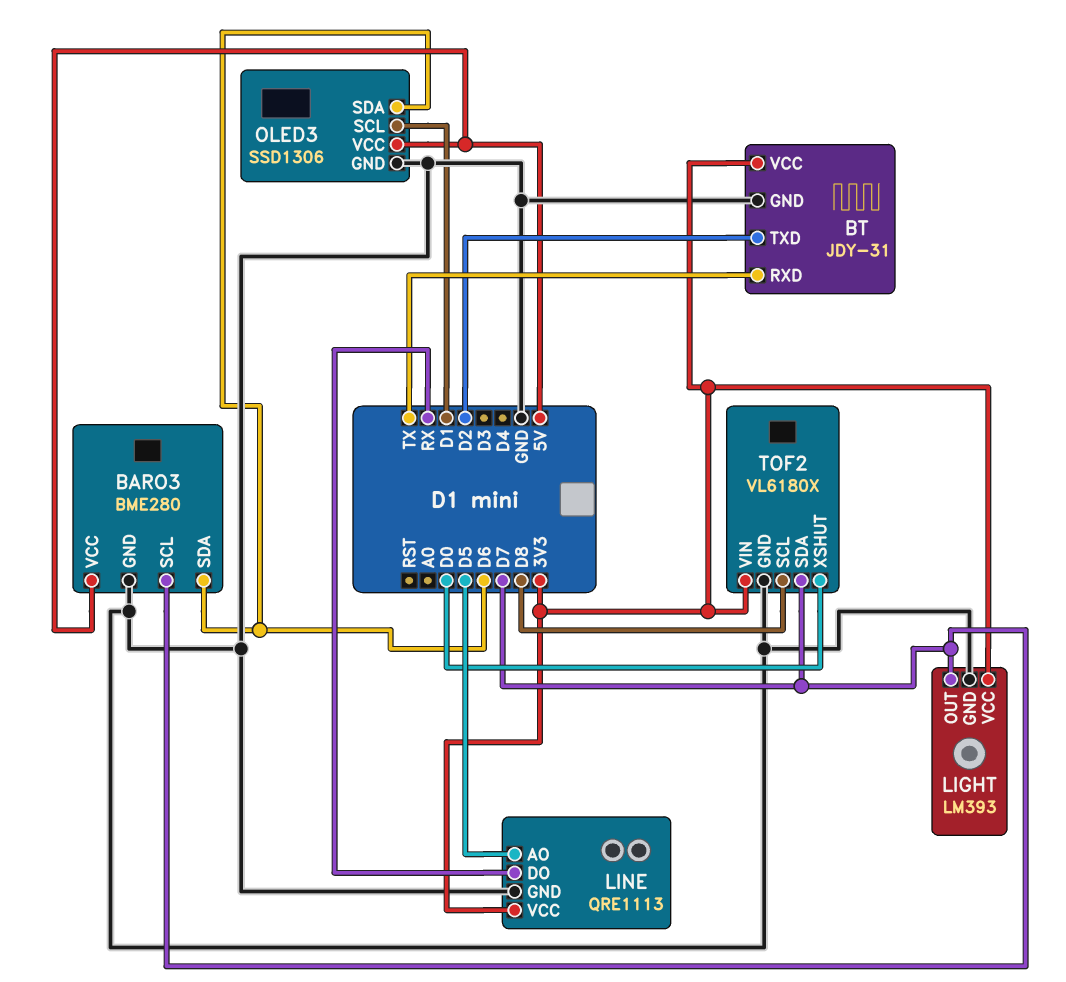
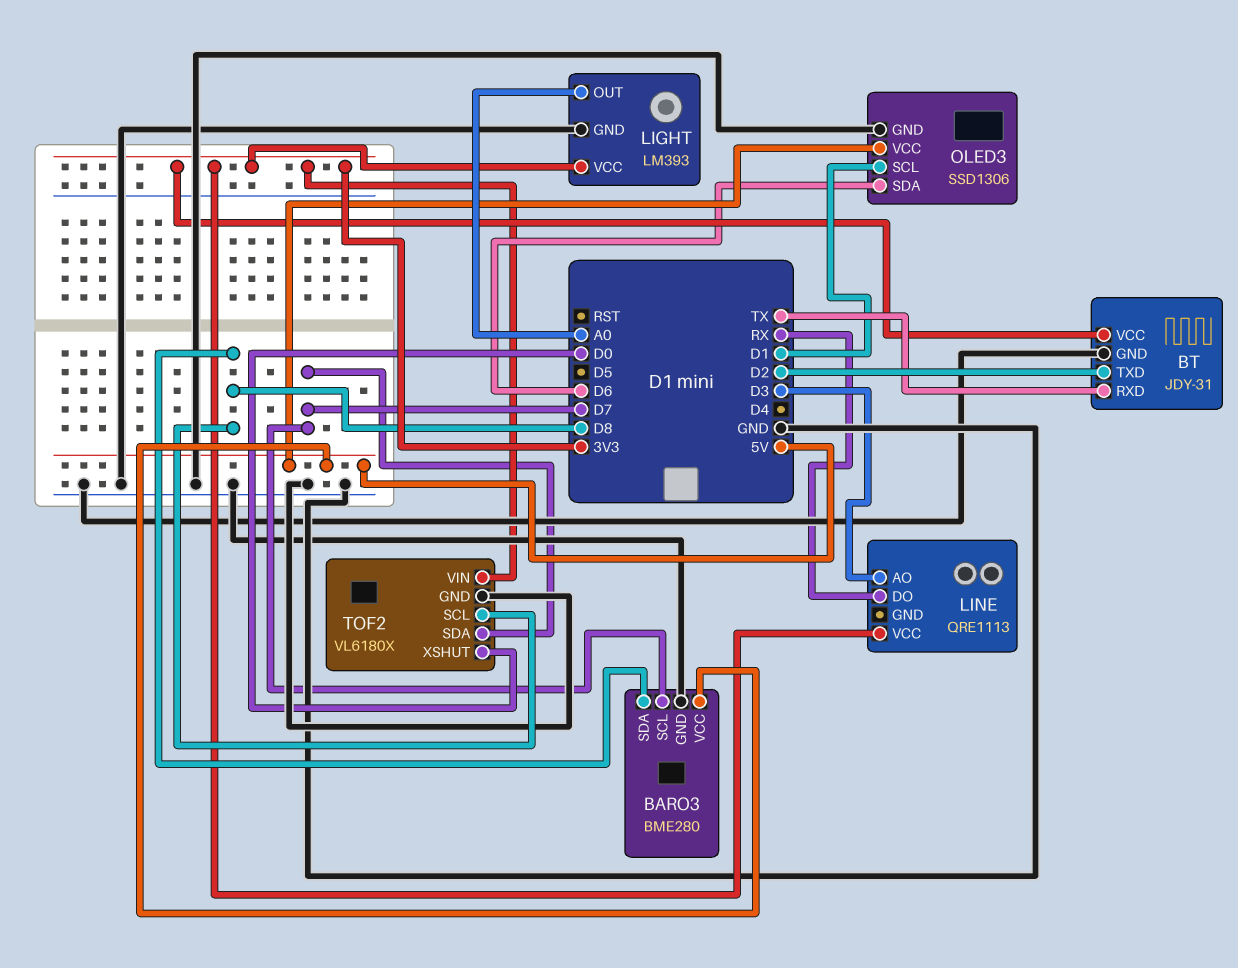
BARO3 pin SDA: D6 -> D8
LIGHT pin OUT: D7 -> A0
LINE pin AO: D5 -> D3
LINE pin GND: GND -> none

